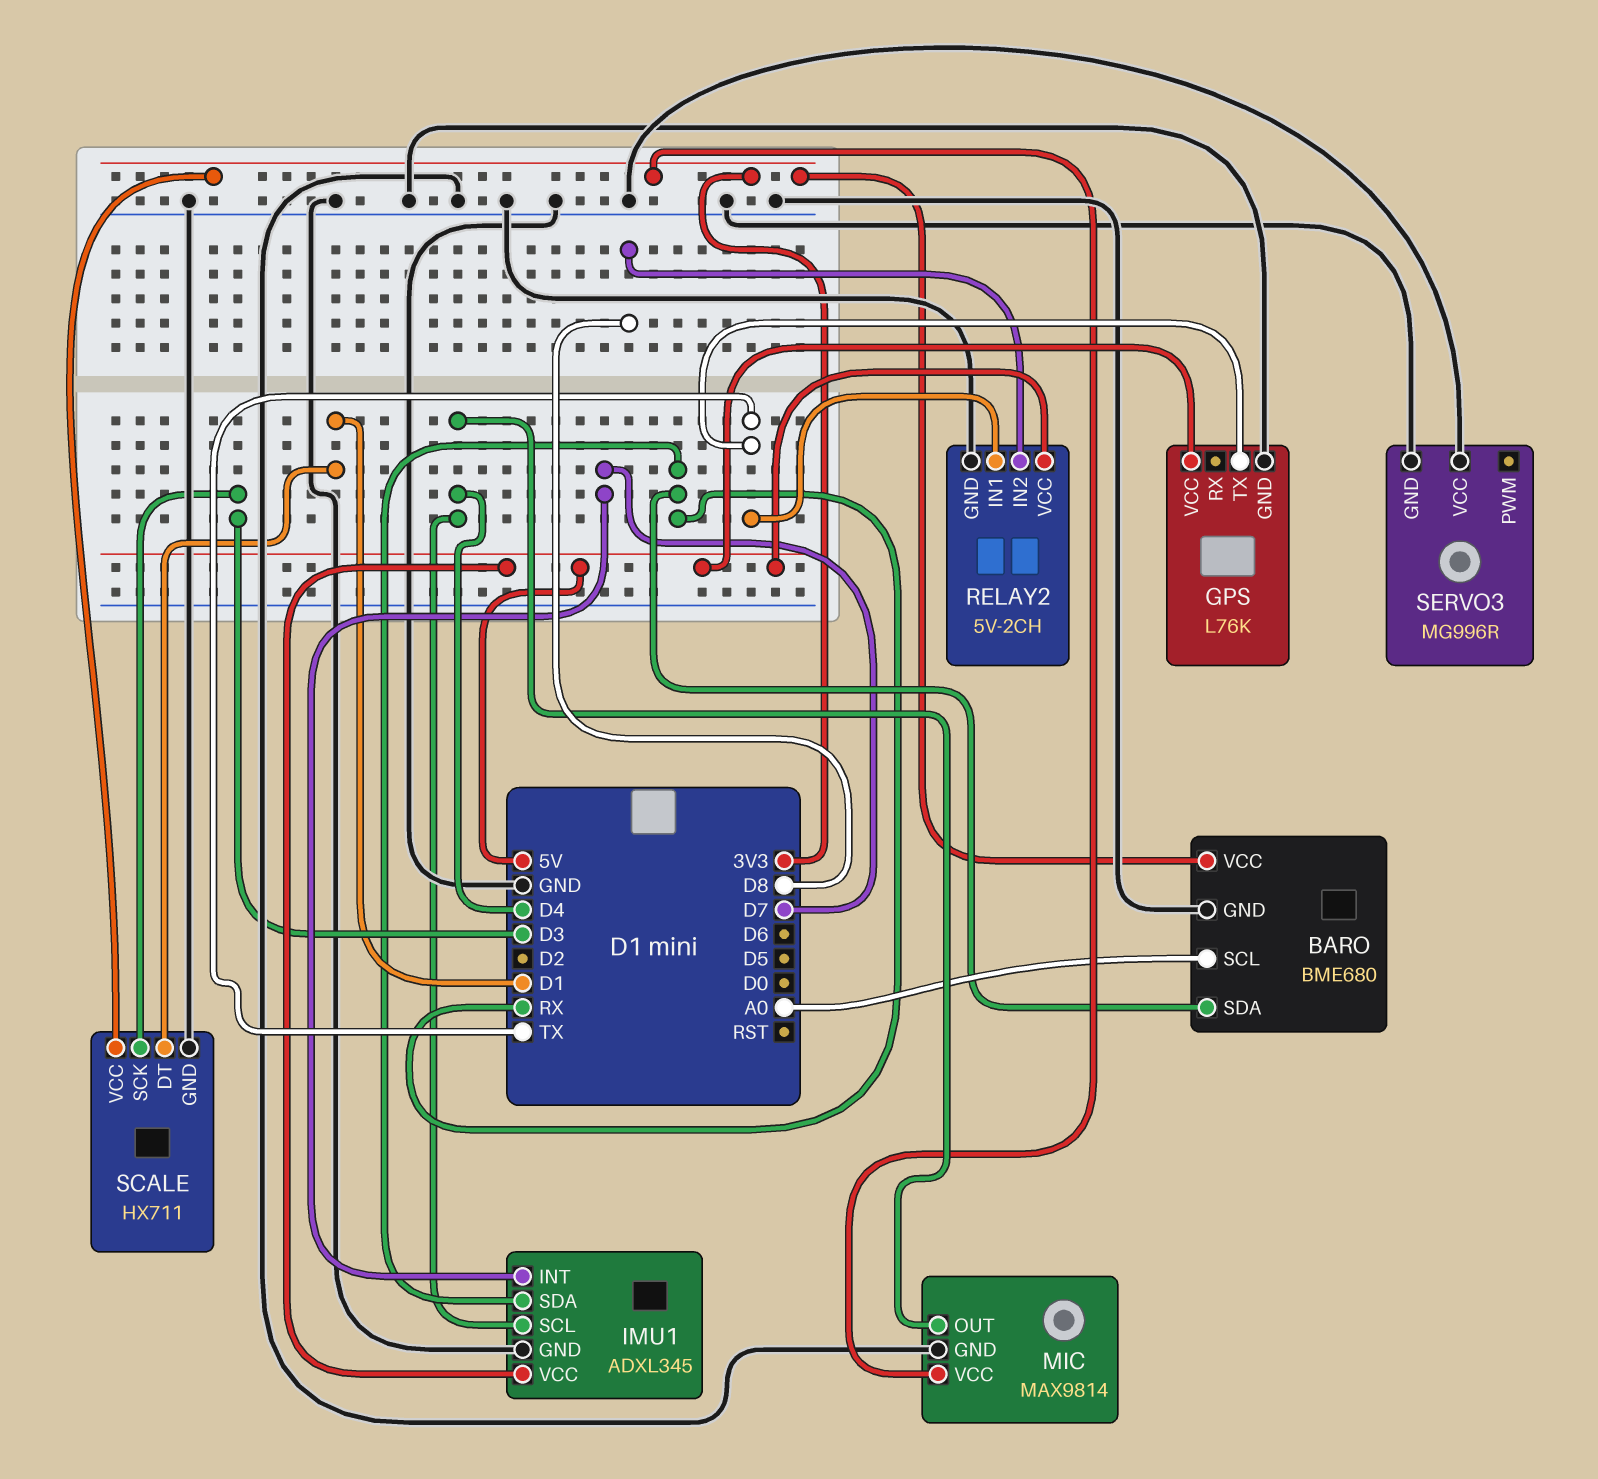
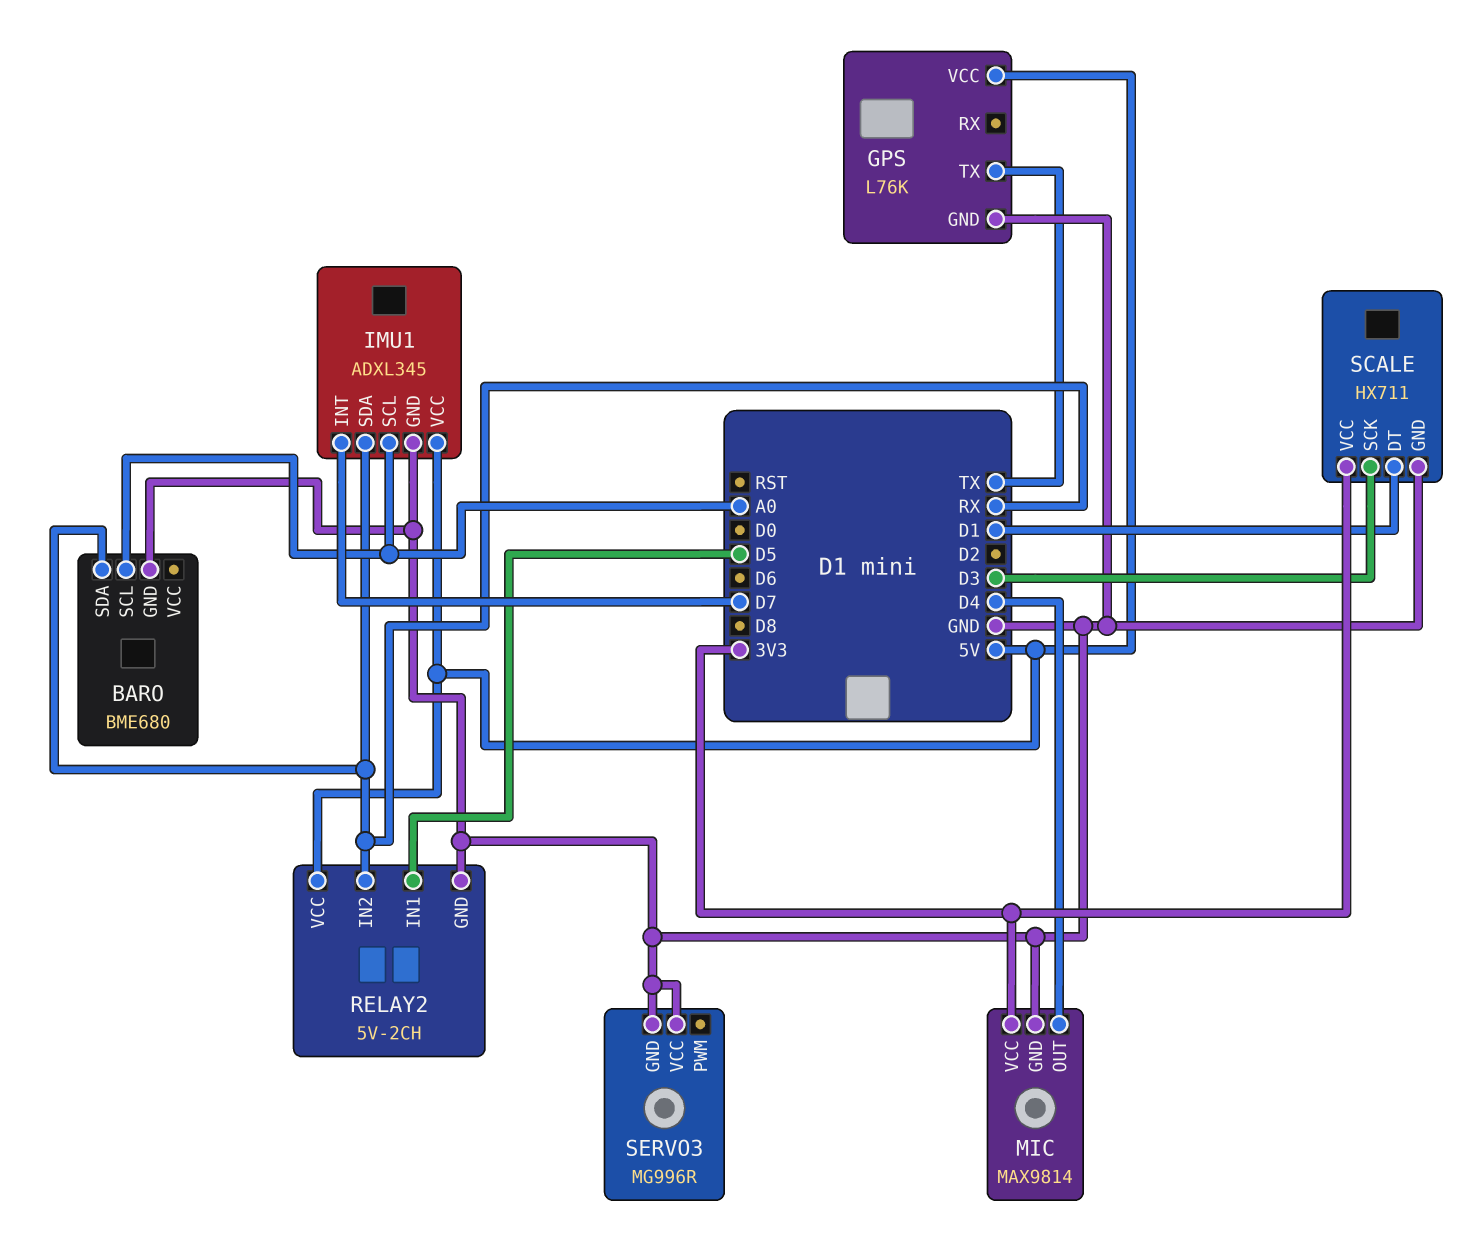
BARO pin VCC: 3V3 -> none
IMU1 pin SCL: D4 -> A0
RELAY2 pin IN1: TX -> D5
RELAY2 pin IN2: D8 -> RX

